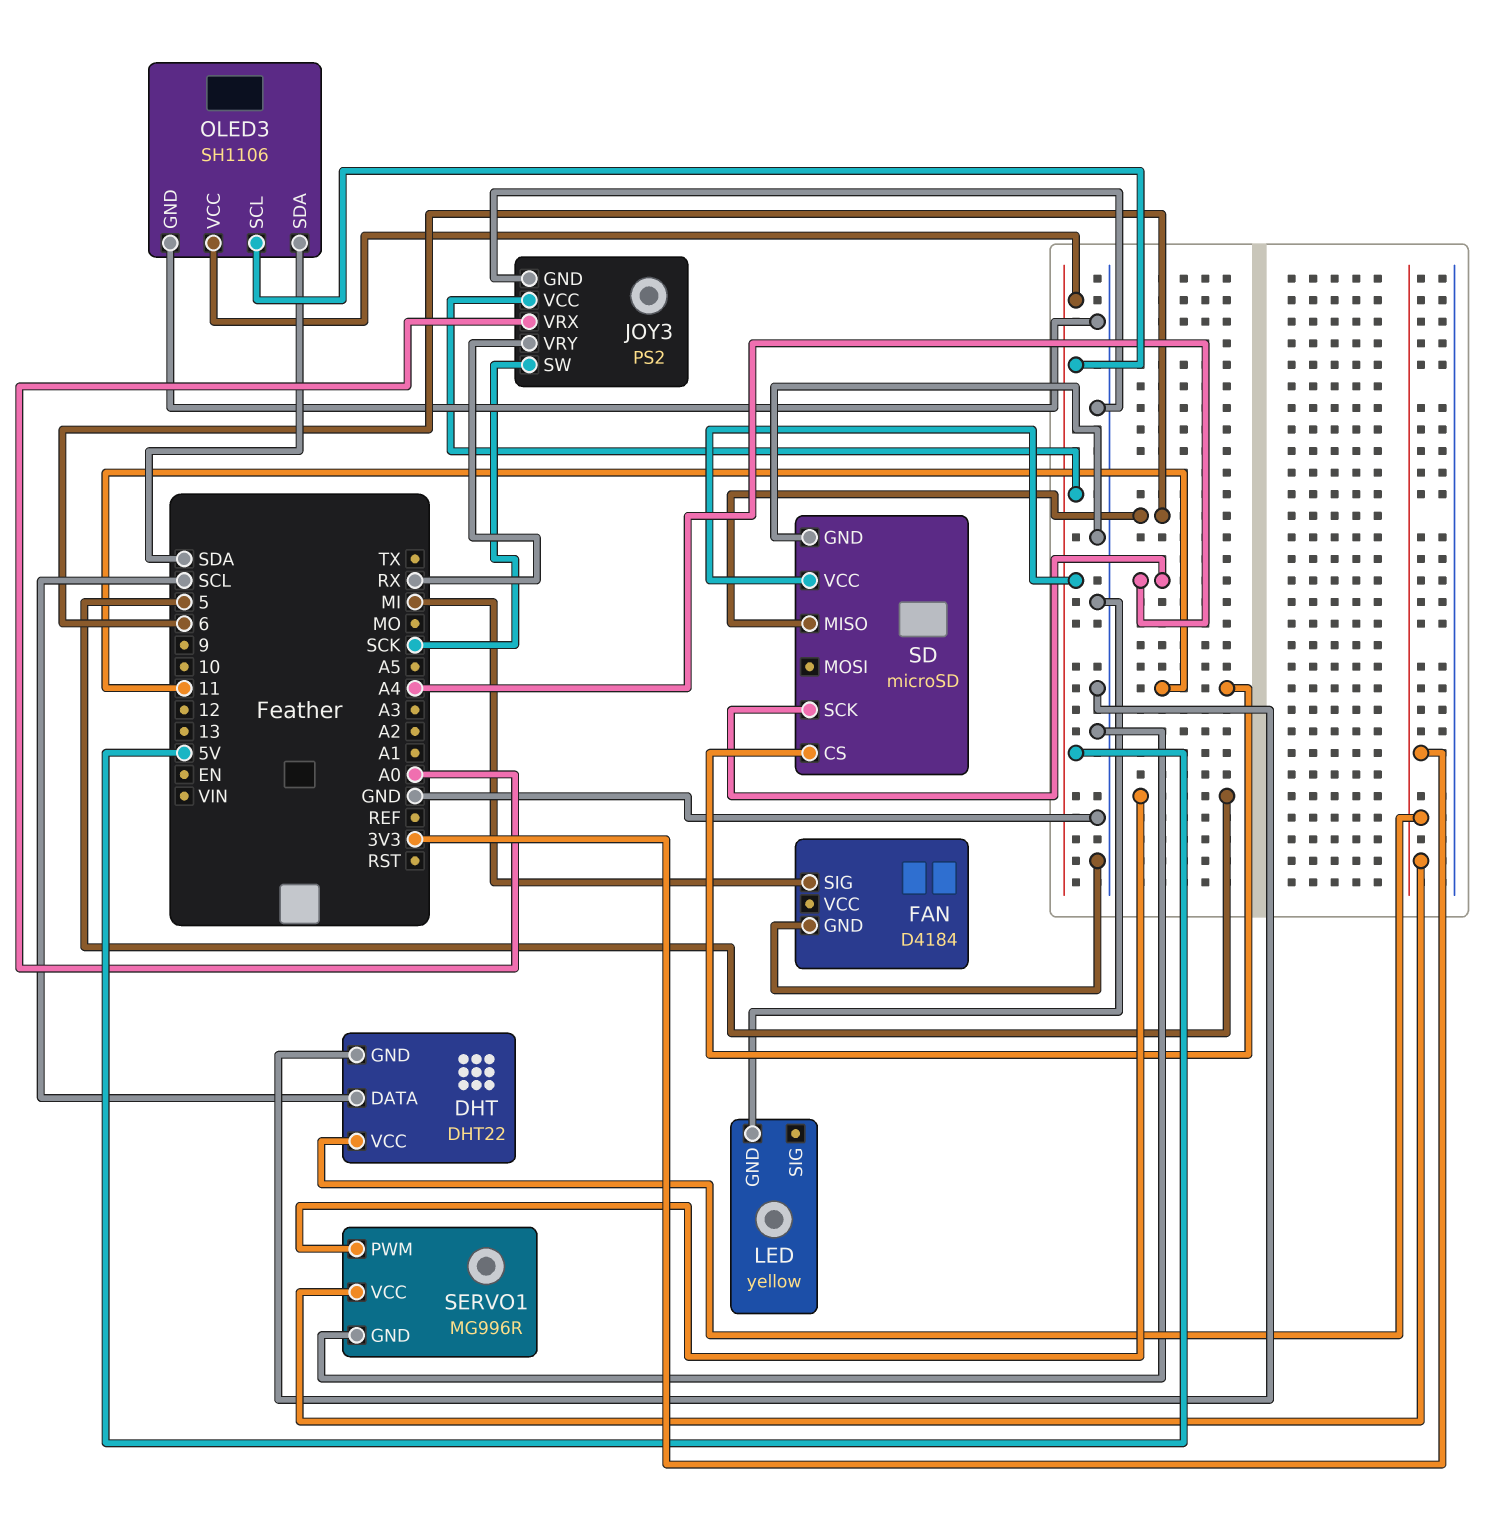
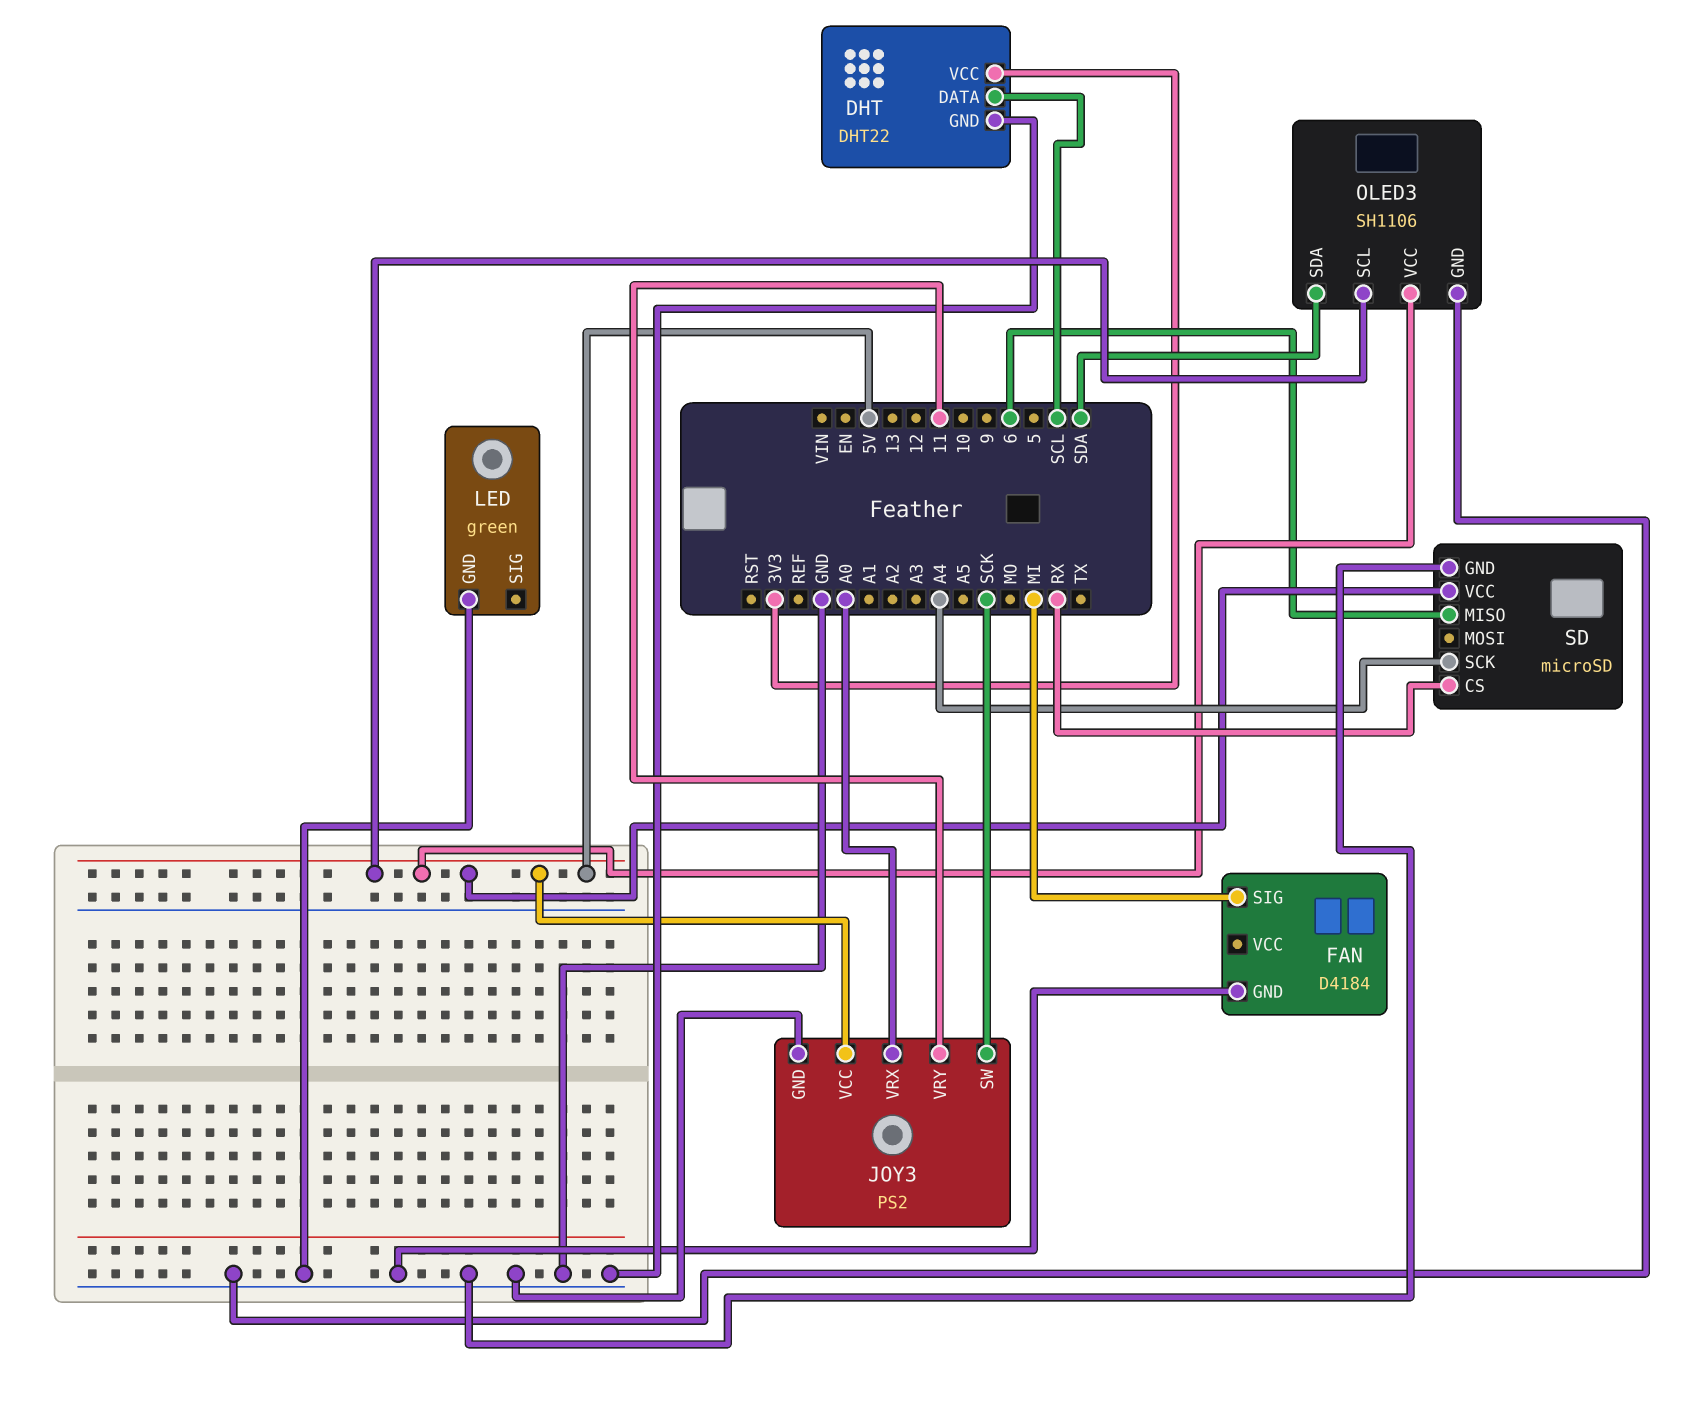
JOY3 pin VRY: RX -> 11
LED: yellow -> green
SD pin CS: 11 -> RX
SERVO1: MG996R -> none
SERVO1 pin GND: GND -> none
SERVO1 pin PWM: 5 -> none
SERVO1 pin VCC: 3V3 -> none

